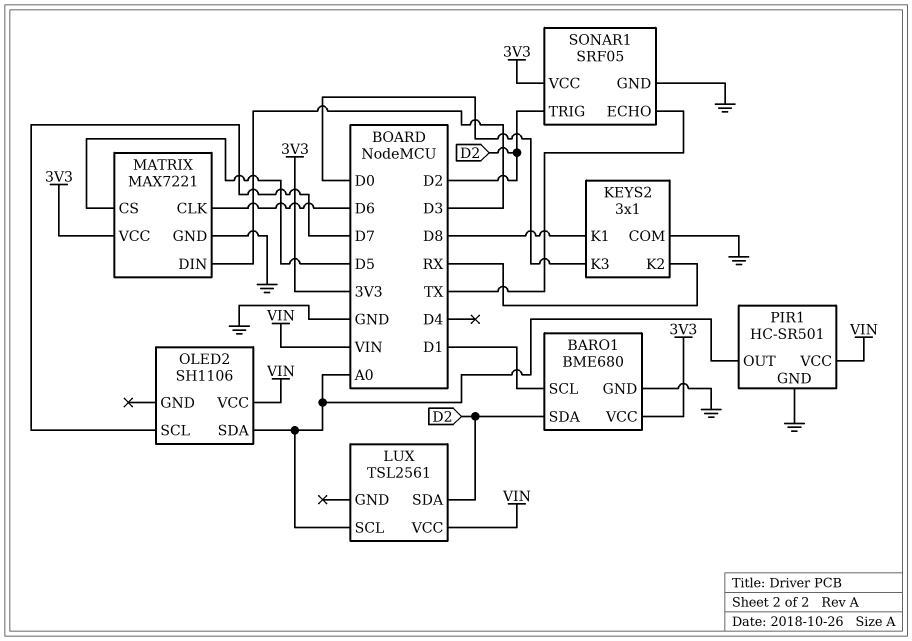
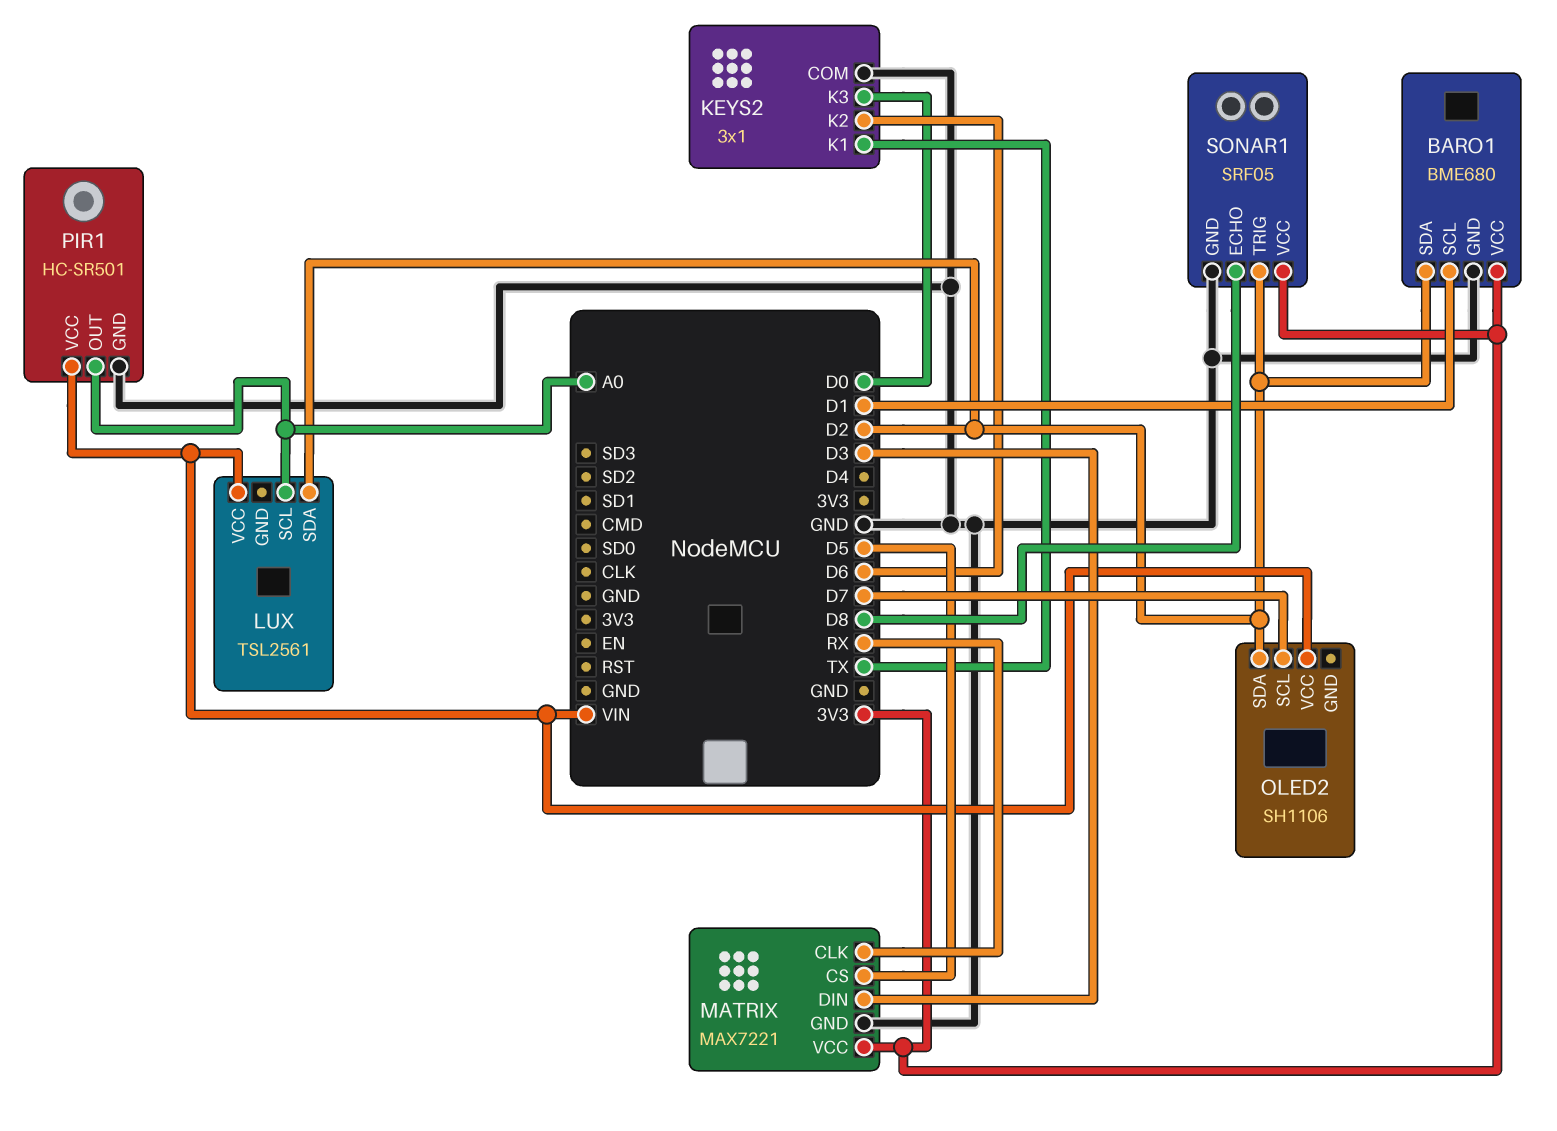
KEYS2 pin K1: D8 -> TX
KEYS2 pin K2: RX -> D6
MATRIX pin CLK: D6 -> RX
OLED2 pin SDA: A0 -> D2
SONAR1 pin ECHO: TX -> D8

